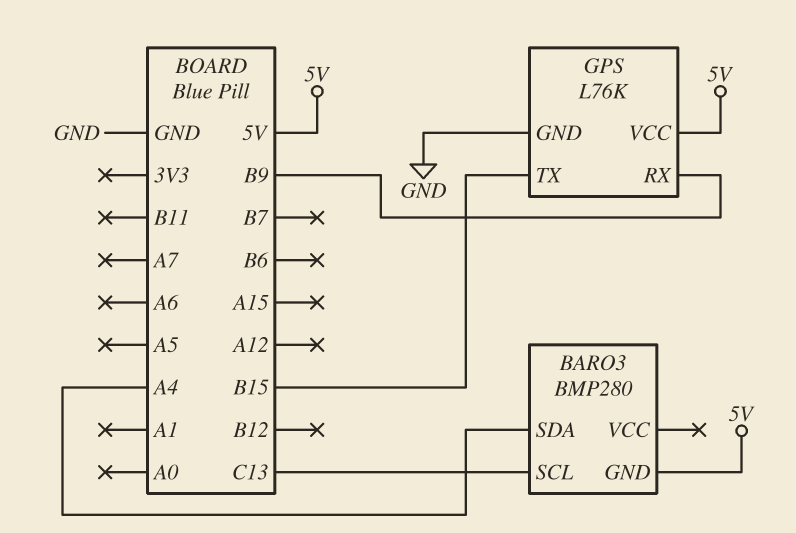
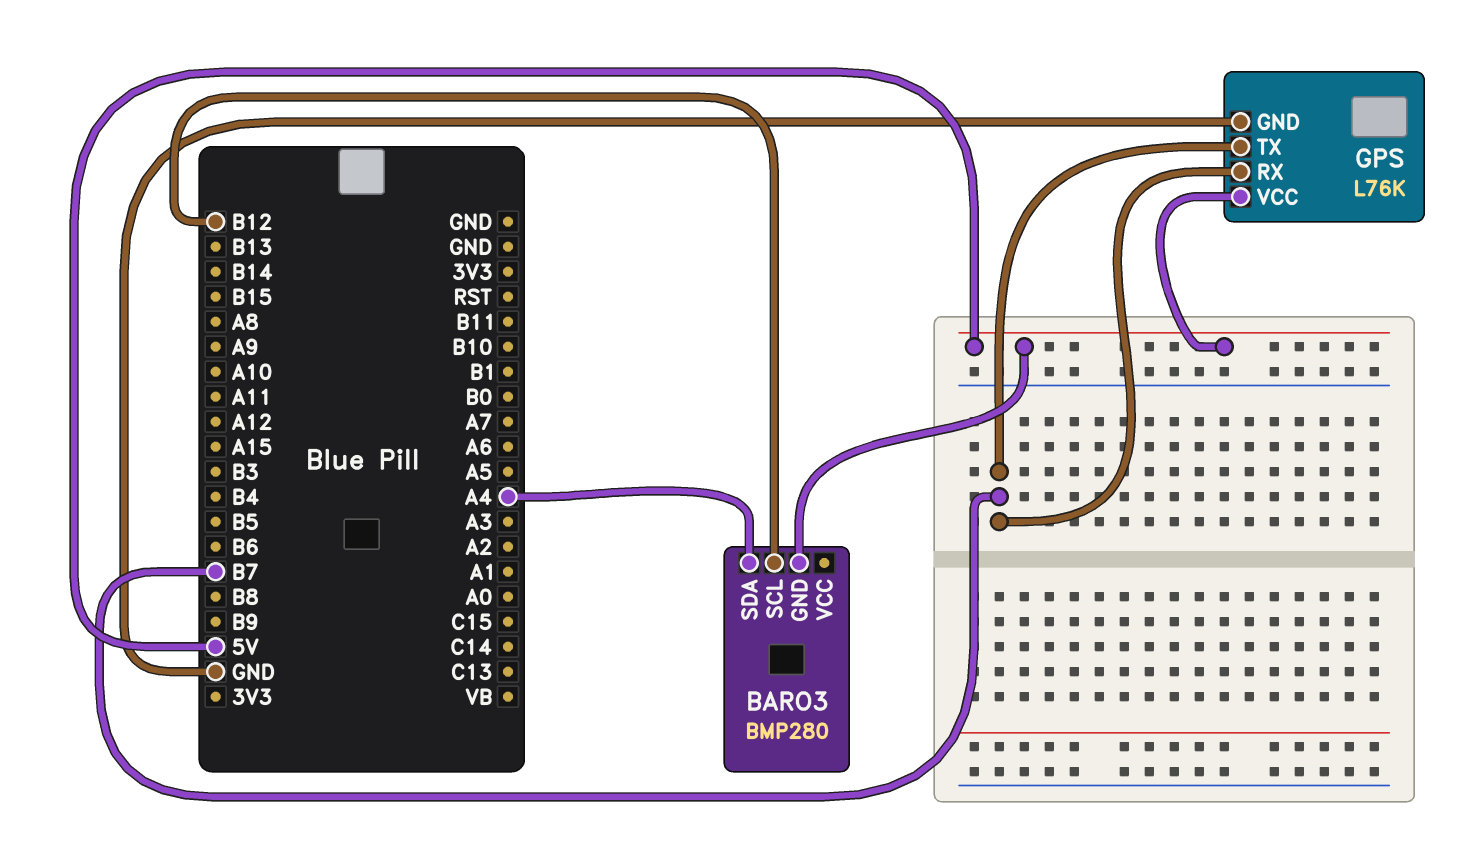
BARO3 pin SCL: C13 -> B12
GPS pin RX: B9 -> B7
GPS pin TX: B15 -> B7

